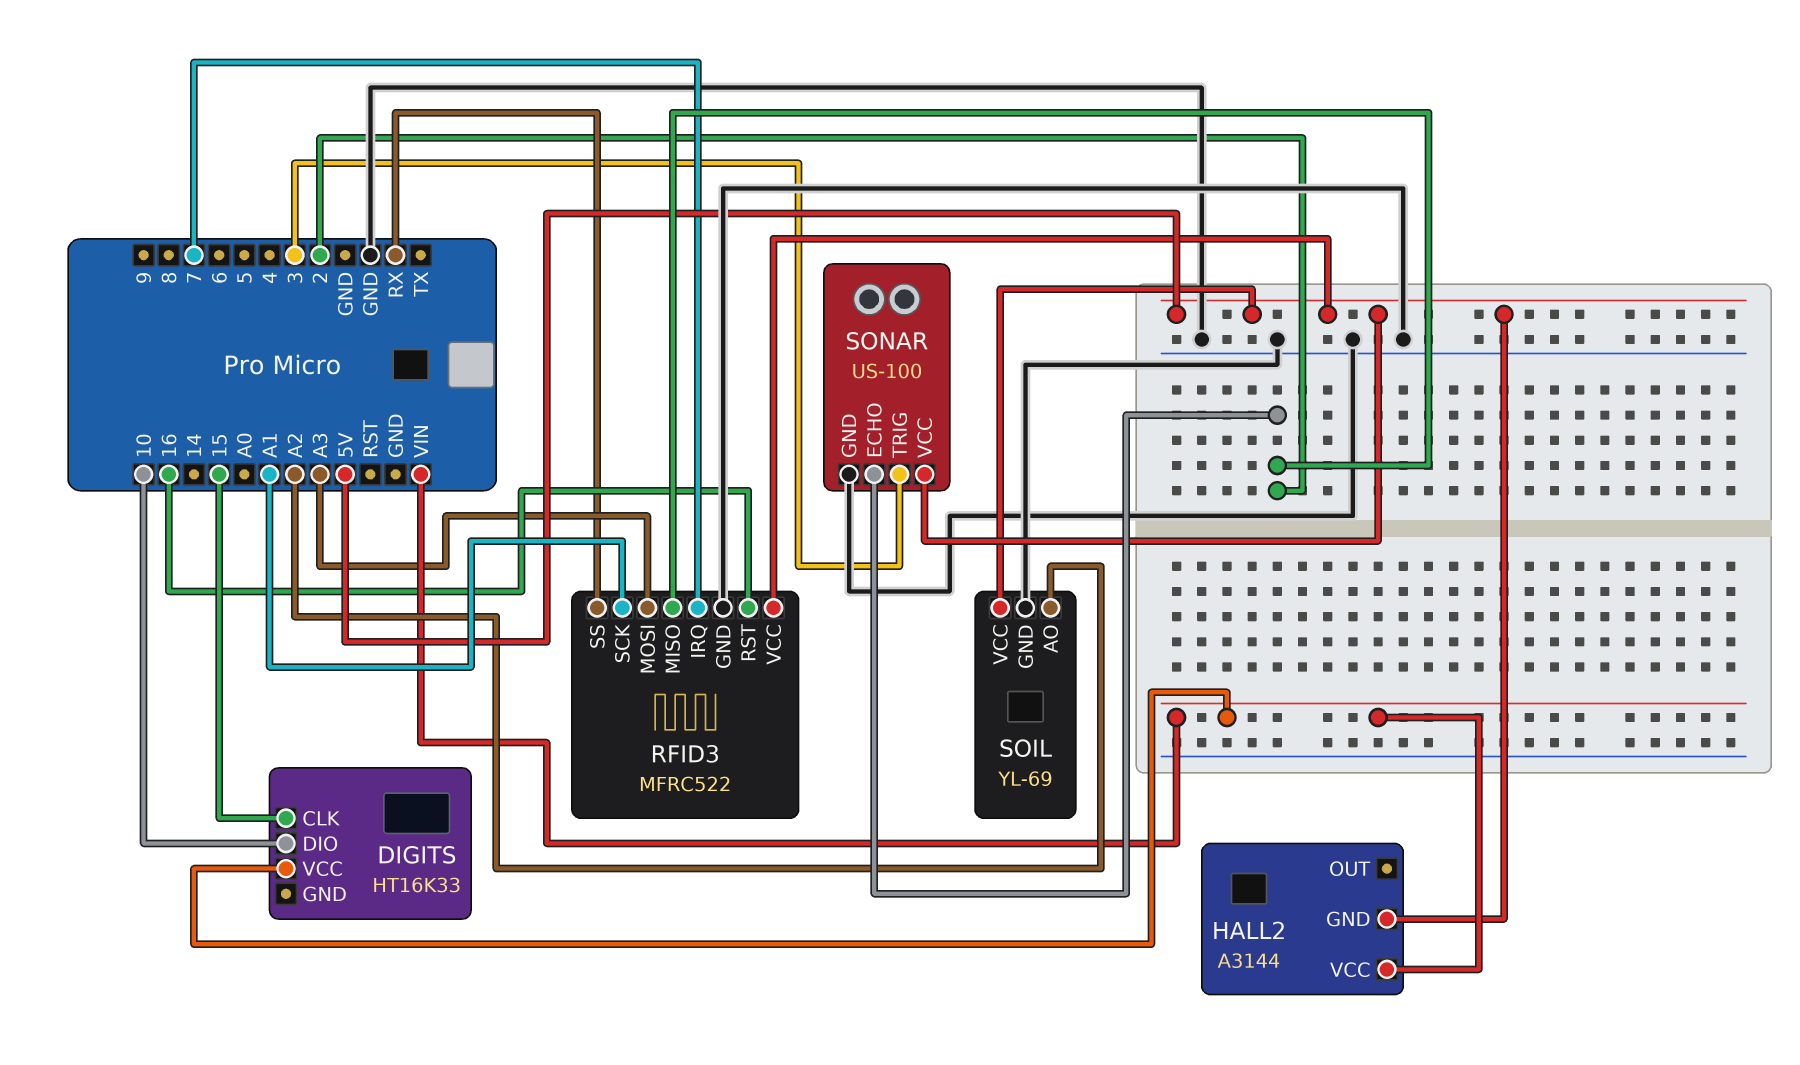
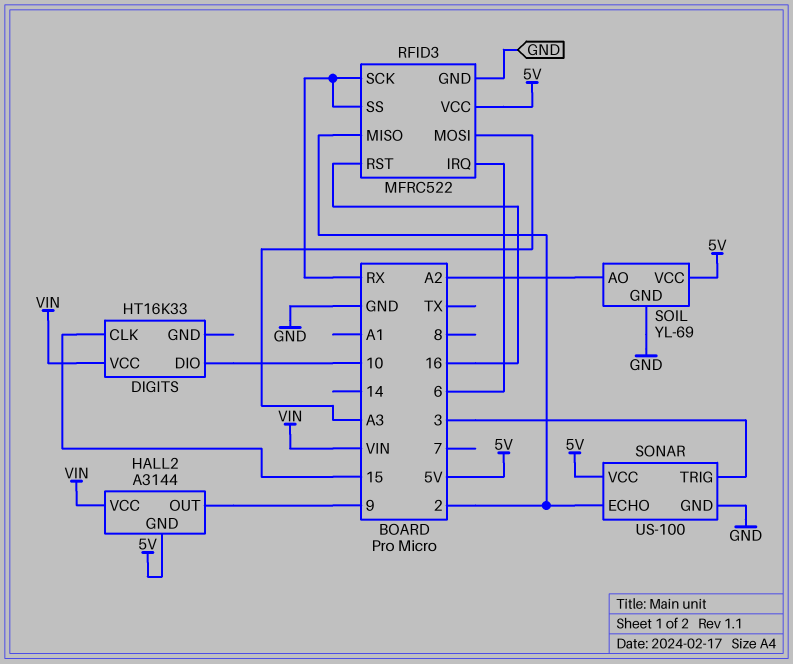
HALL2 pin OUT: none -> 9
RFID3 pin IRQ: 7 -> 6
RFID3 pin SCK: A1 -> RX

